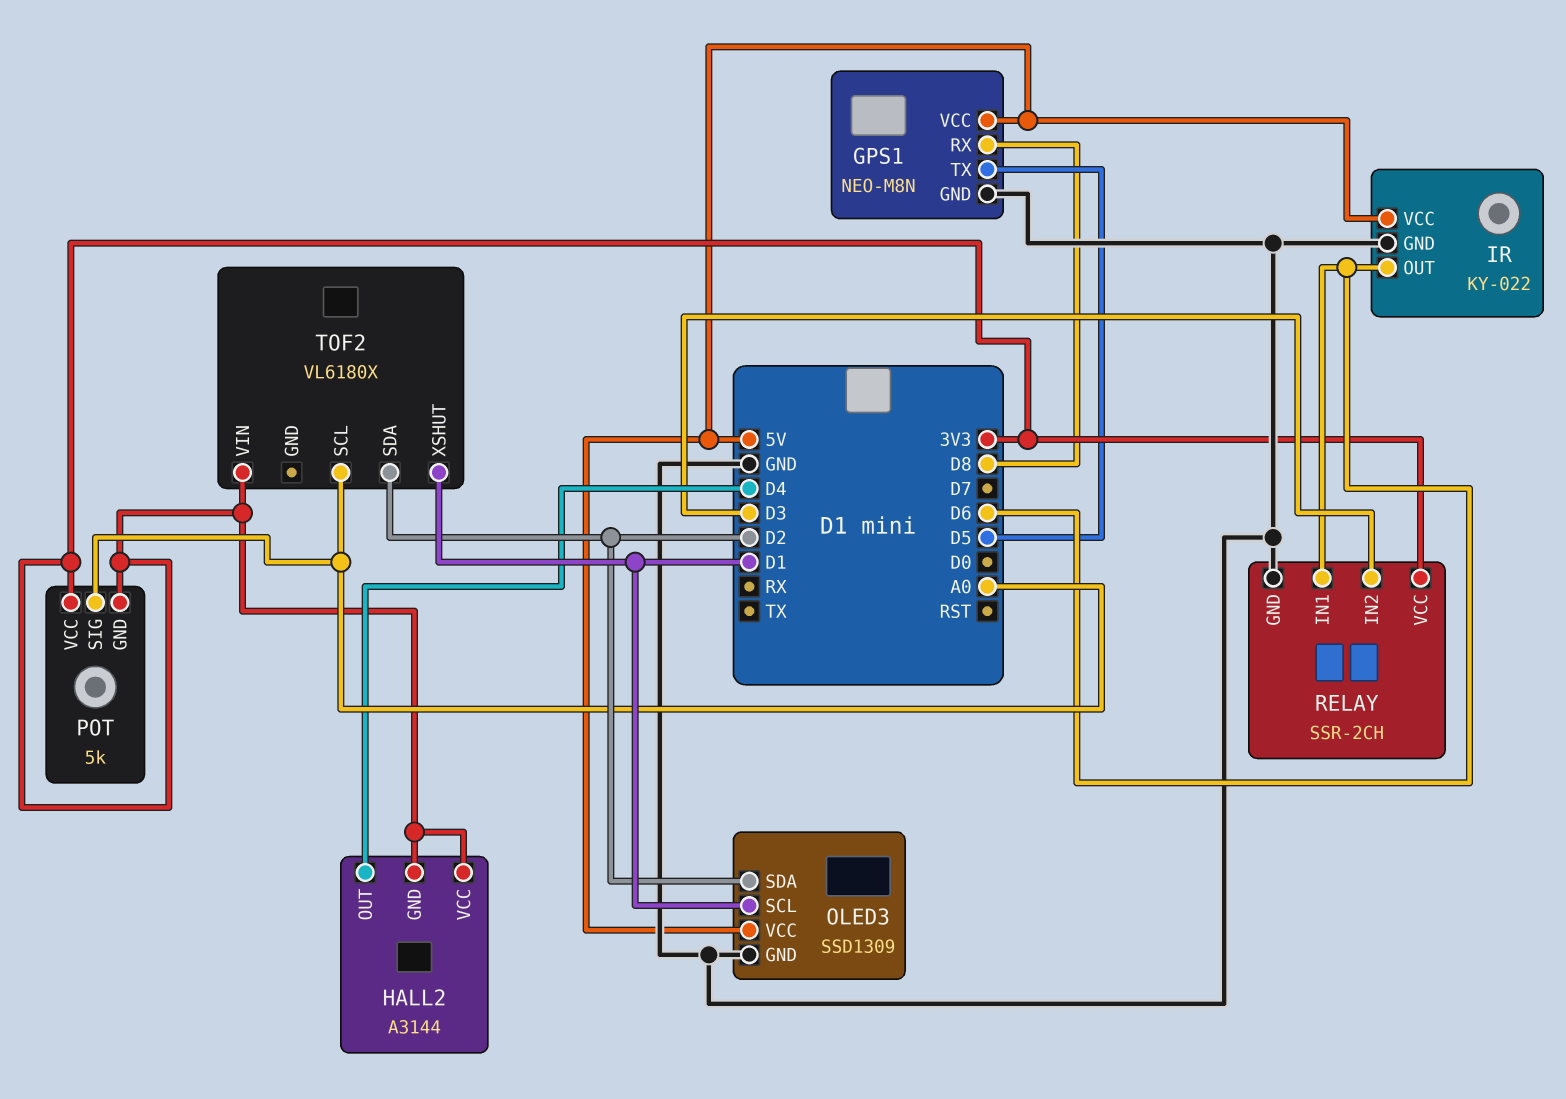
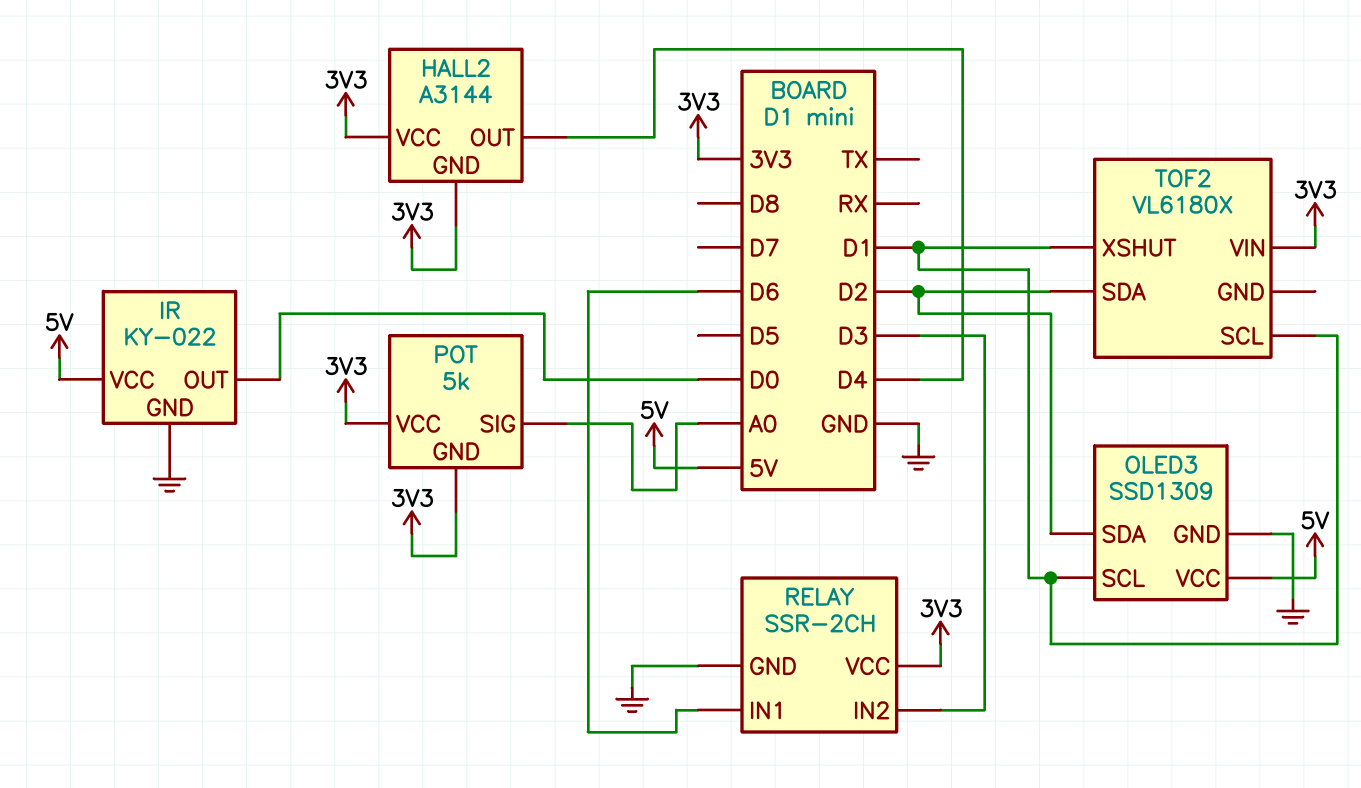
GPS1: NEO-M8N -> none
GPS1 pin GND: GND -> none
GPS1 pin RX: D8 -> none
GPS1 pin TX: D5 -> none
GPS1 pin VCC: 5V -> none
IR pin OUT: D6 -> D0
TOF2 pin SCL: A0 -> D1

